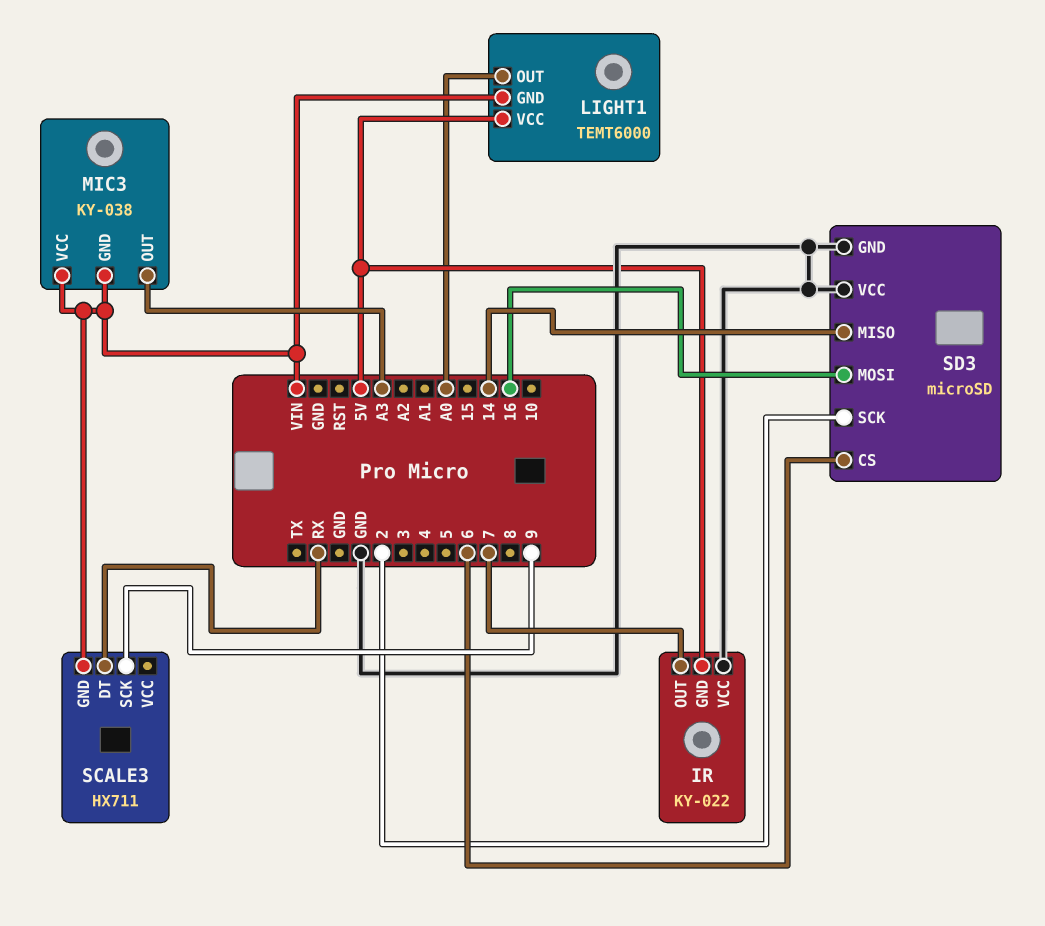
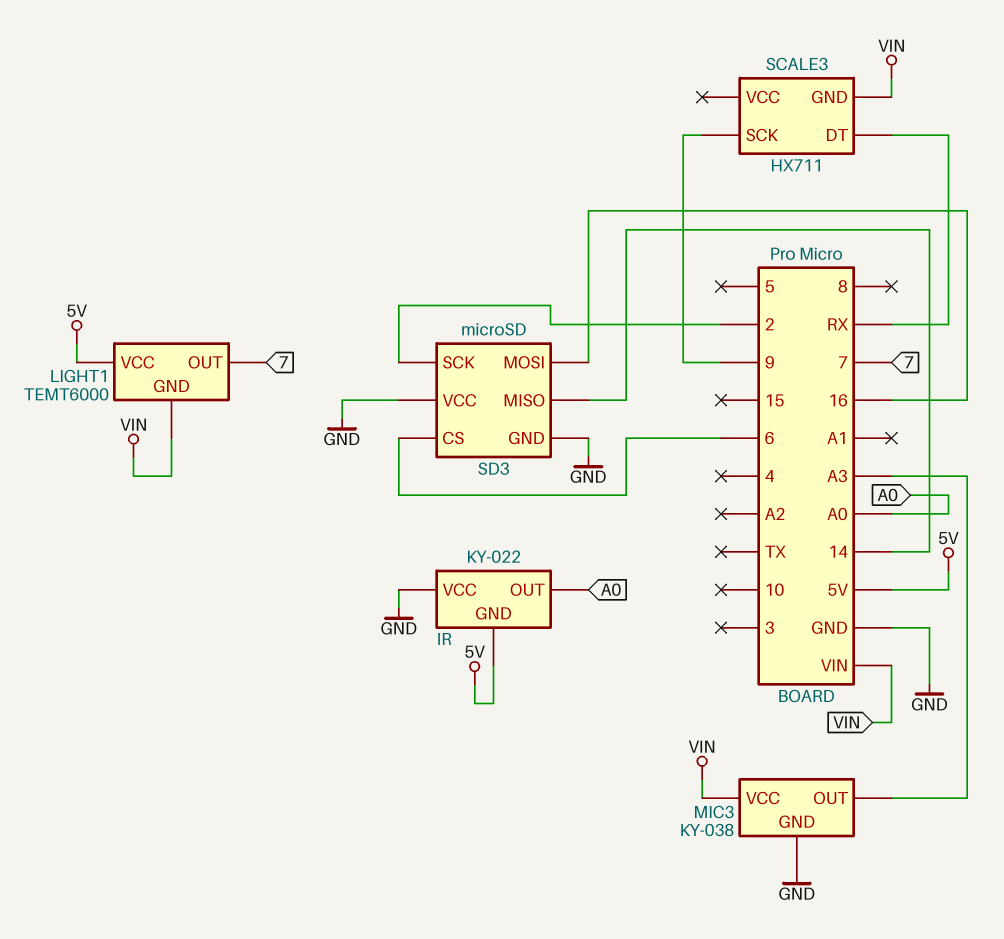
IR pin OUT: 7 -> A0
LIGHT1 pin OUT: A0 -> 7
MIC3 pin GND: VIN -> GND

